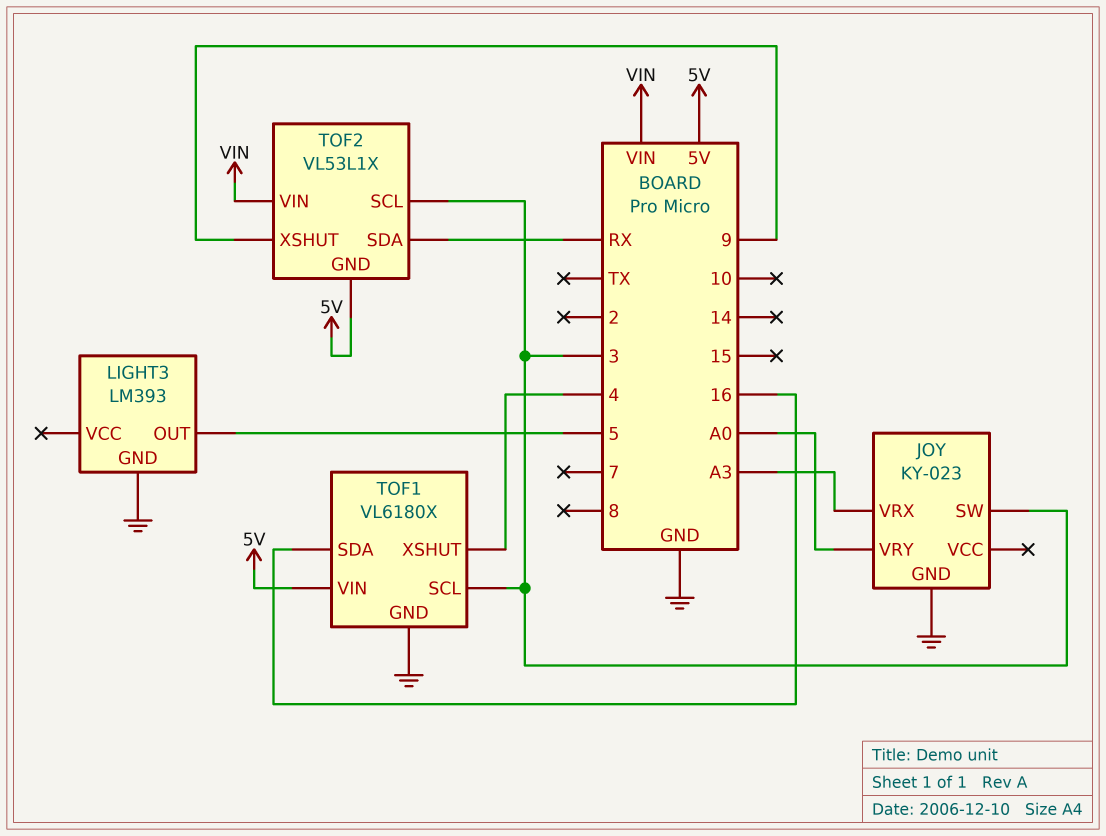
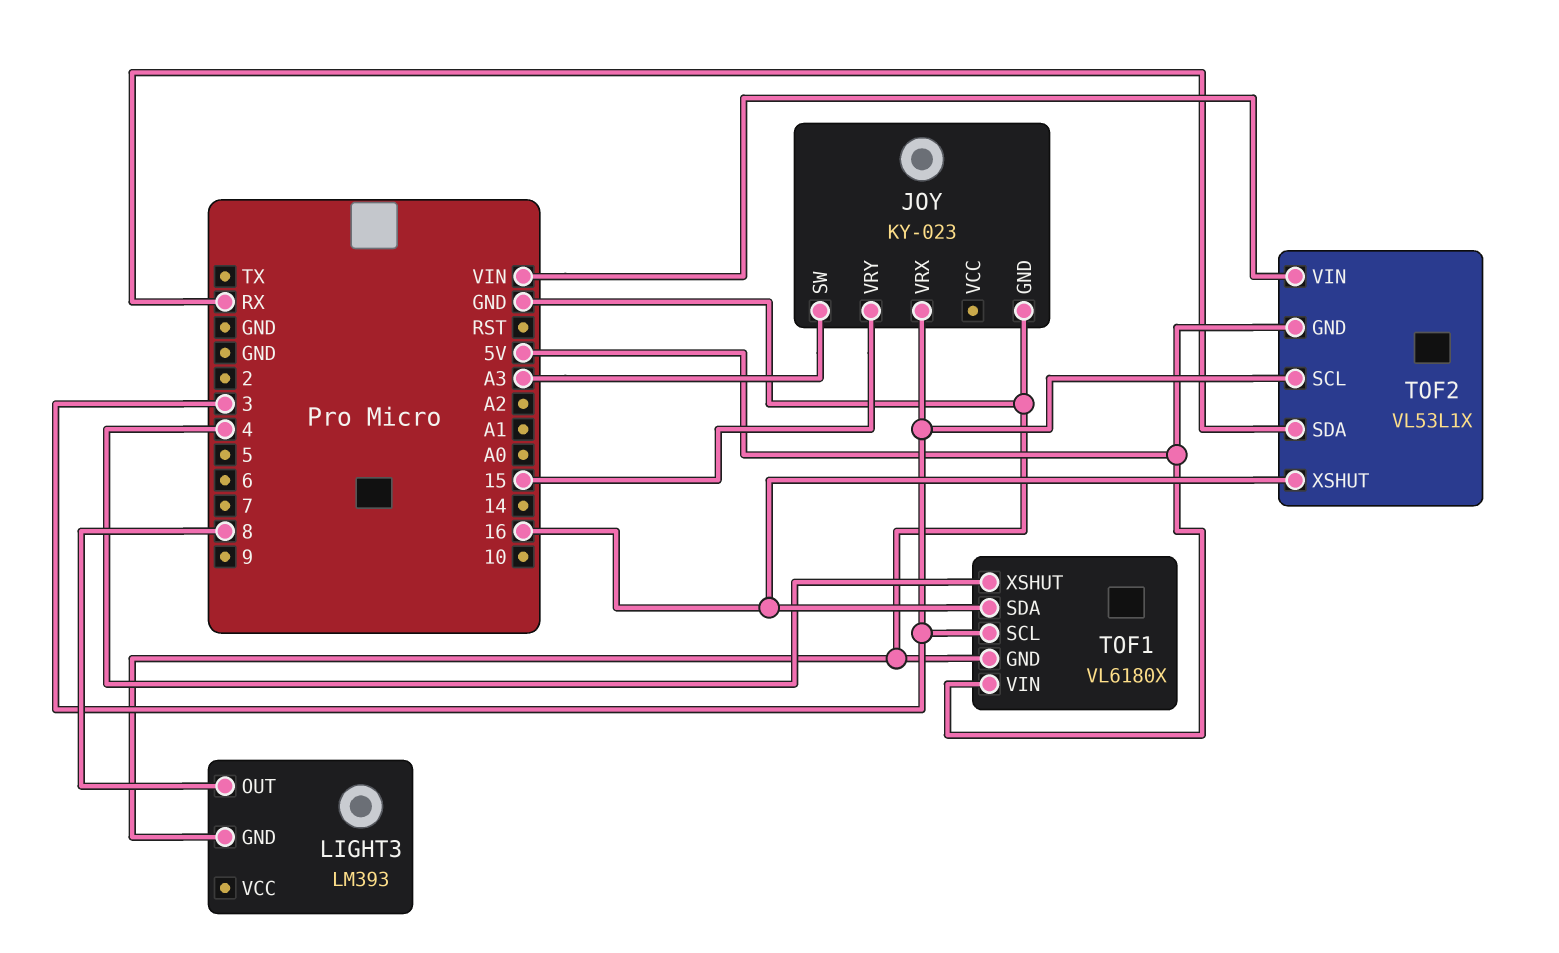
JOY pin SW: 3 -> A3
JOY pin VRX: A3 -> 3
JOY pin VRY: A0 -> 15
LIGHT3 pin OUT: 5 -> 8
TOF2 pin XSHUT: 9 -> 16

